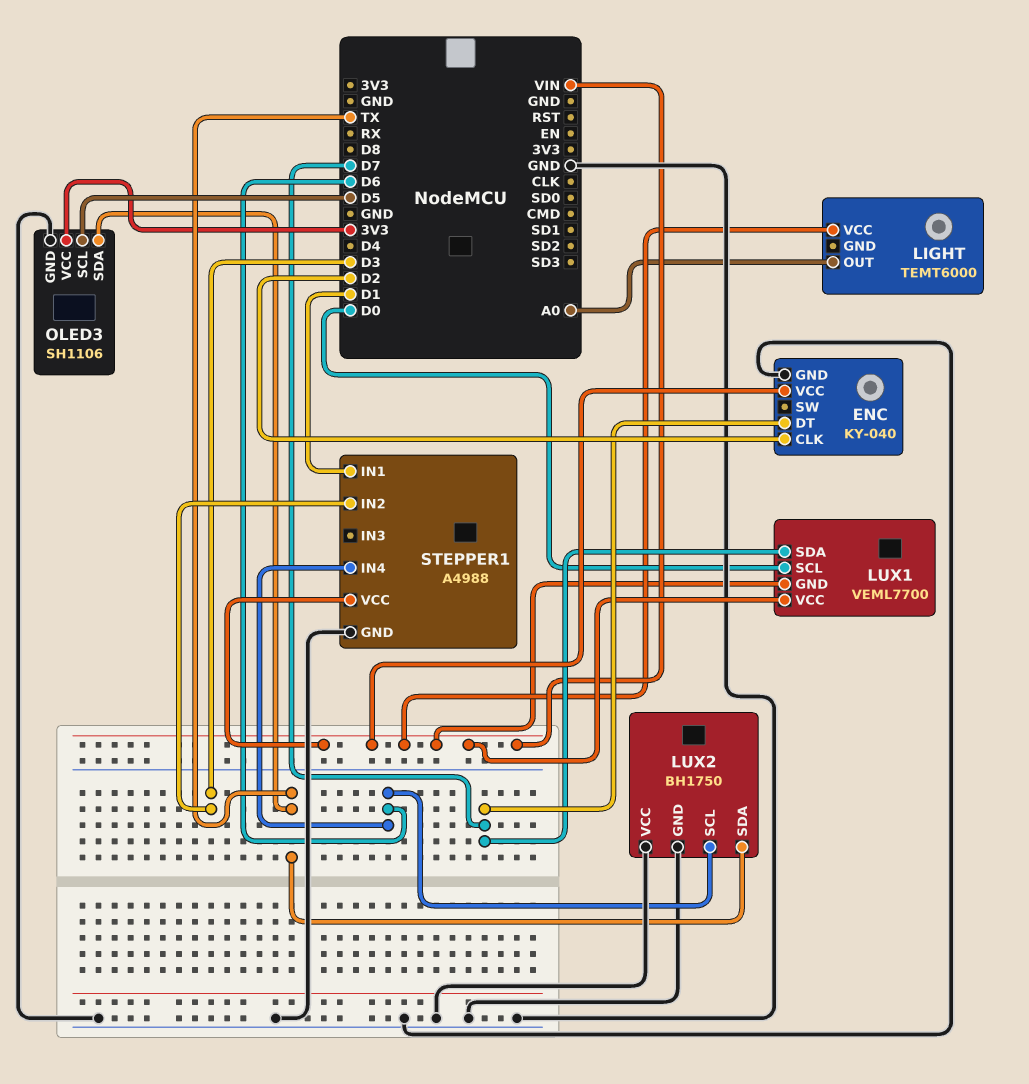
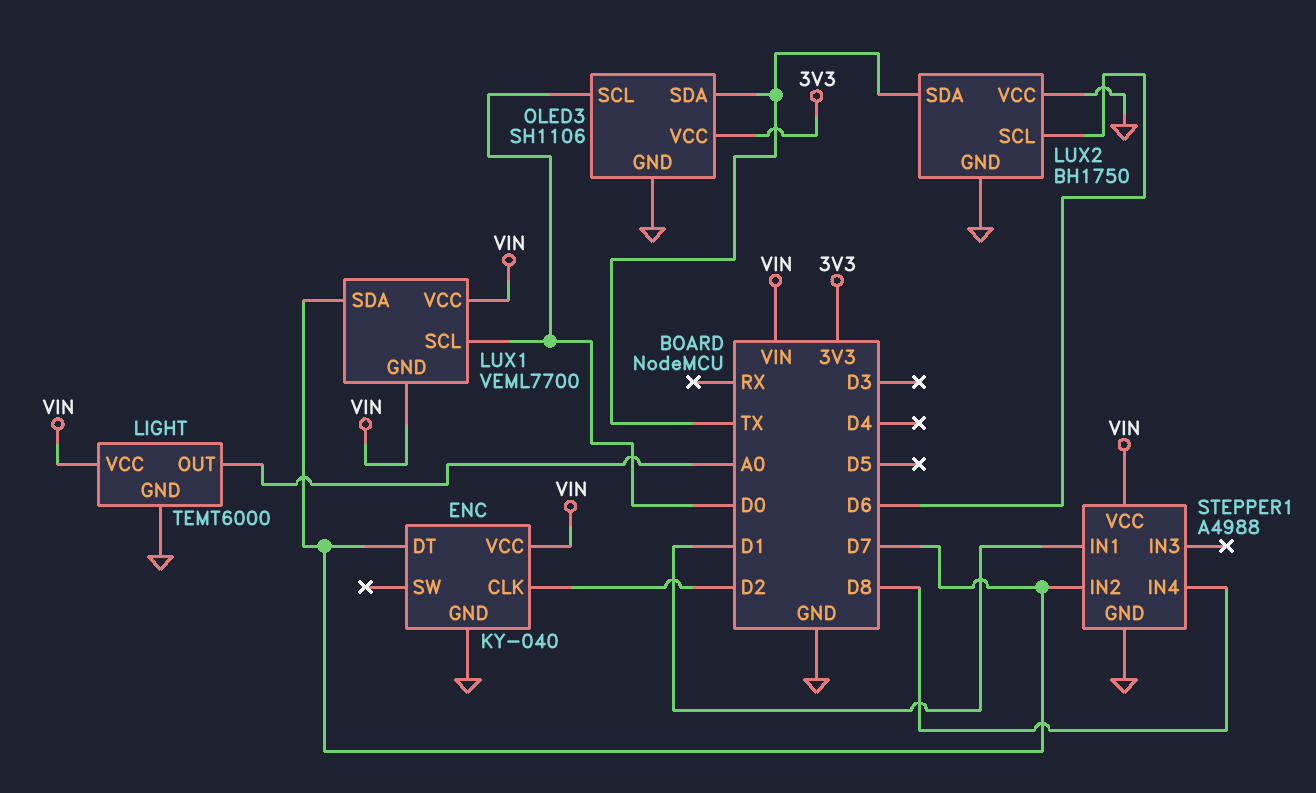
LIGHT pin GND: none -> GND
OLED3 pin SCL: D5 -> D0
STEPPER1 pin IN2: D3 -> D7
STEPPER1 pin IN4: D6 -> D8

